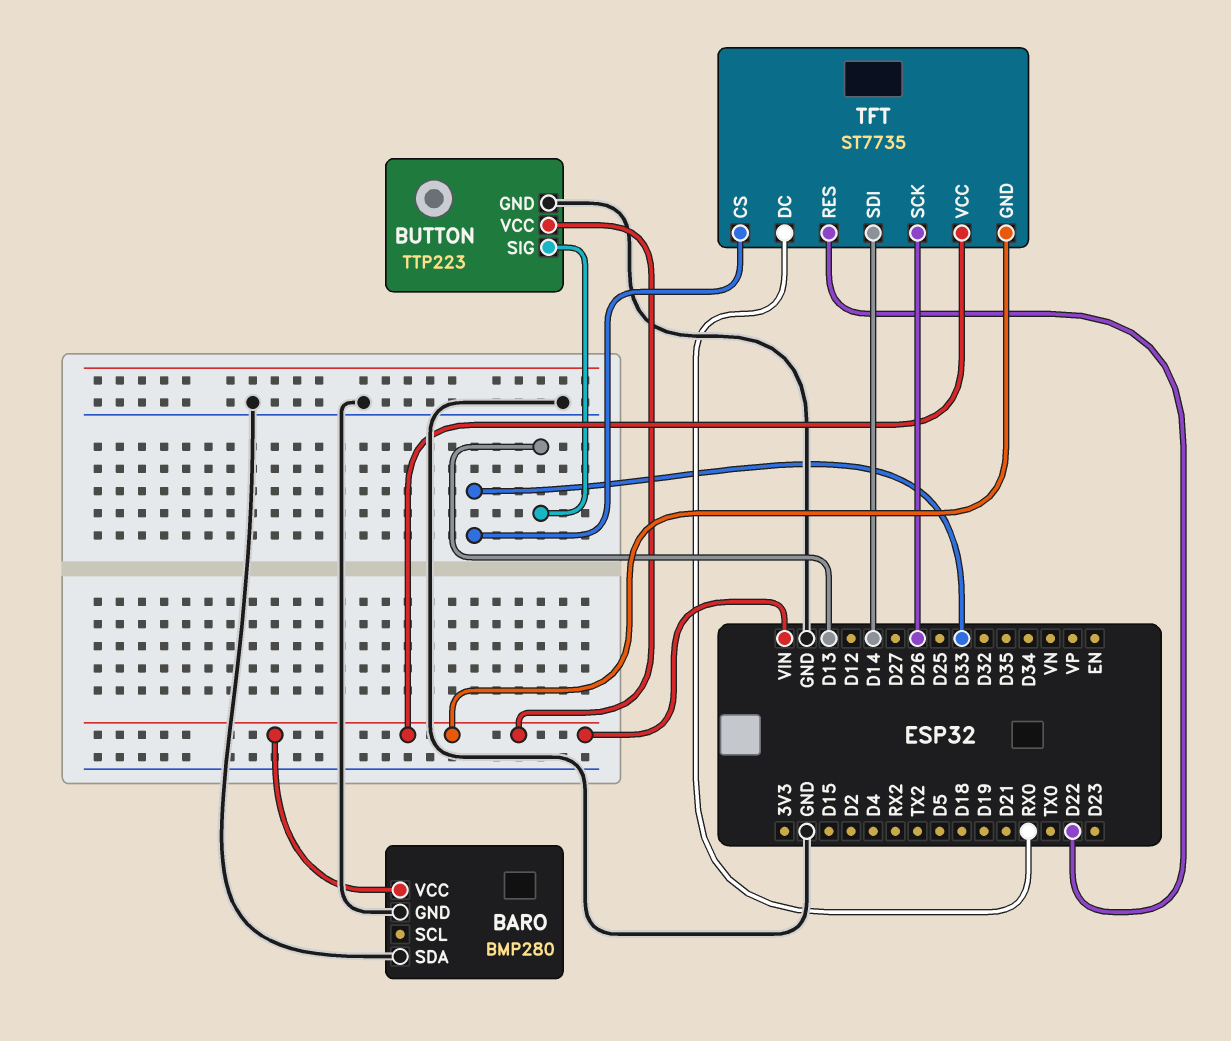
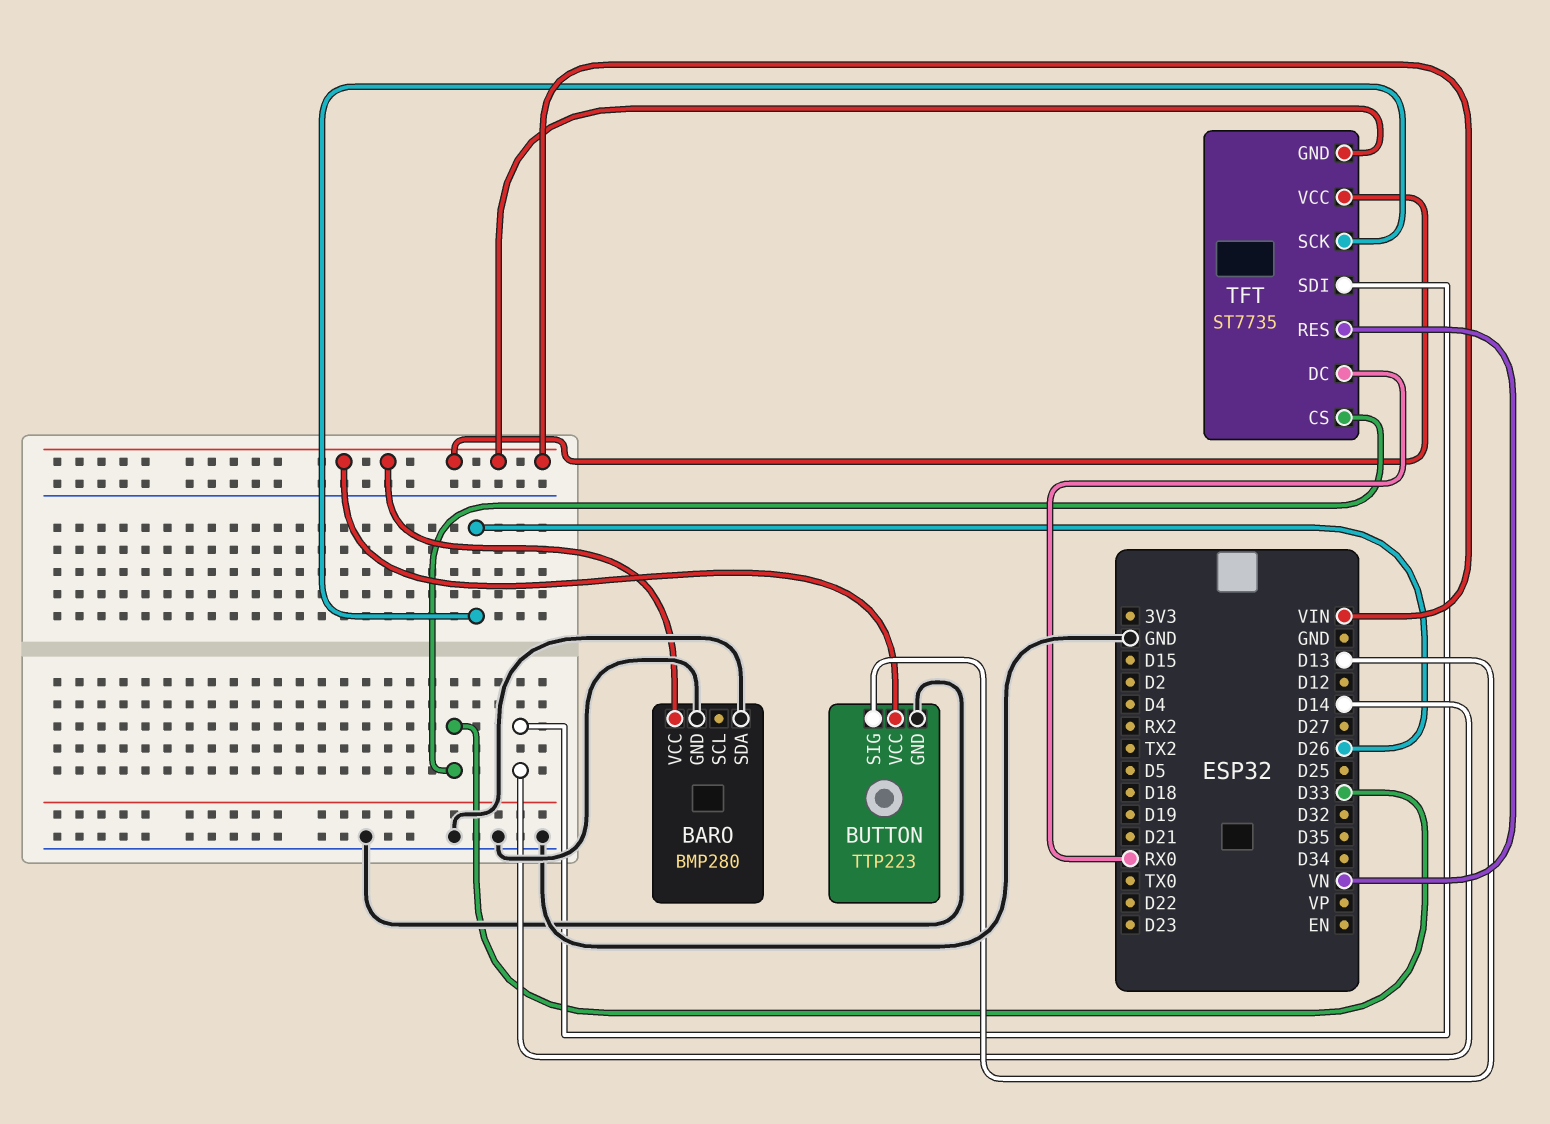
TFT pin RES: D22 -> VN

